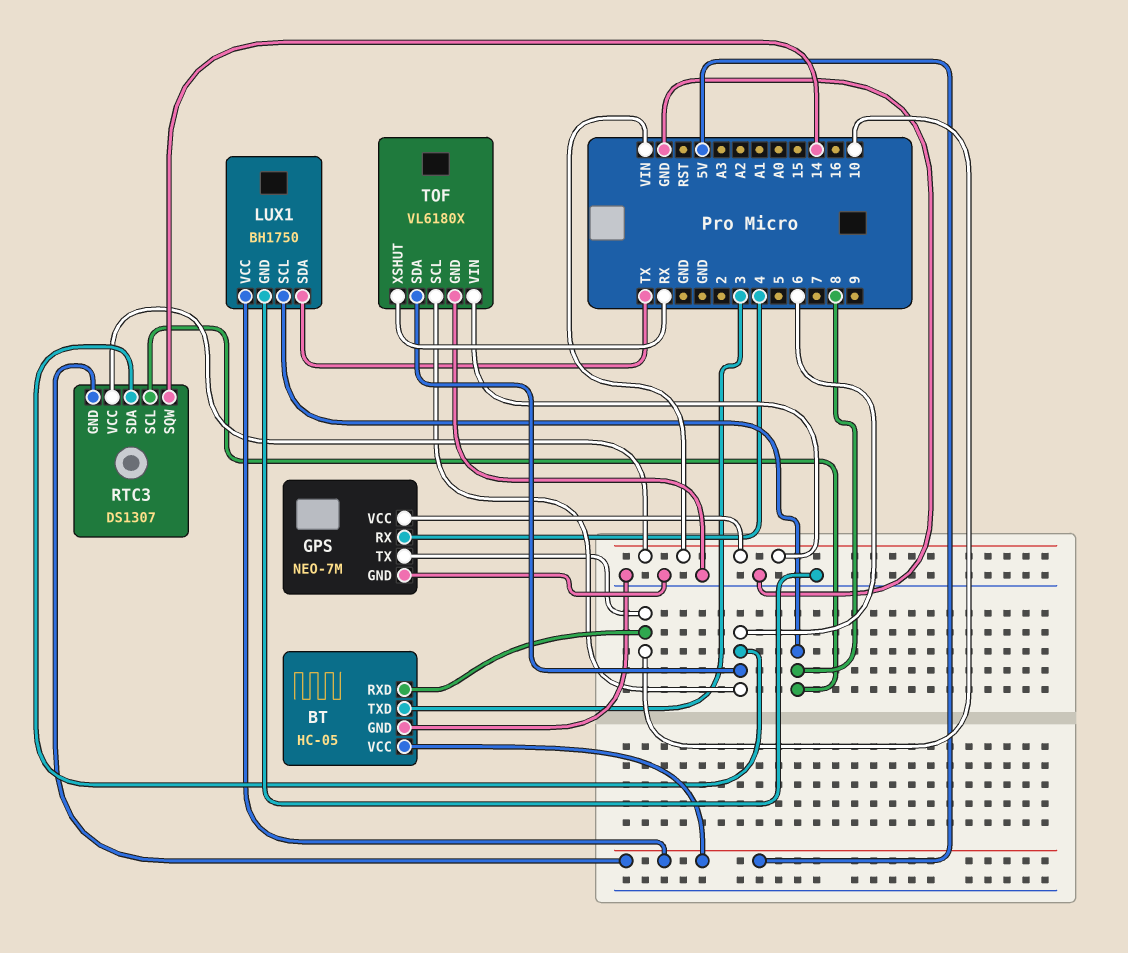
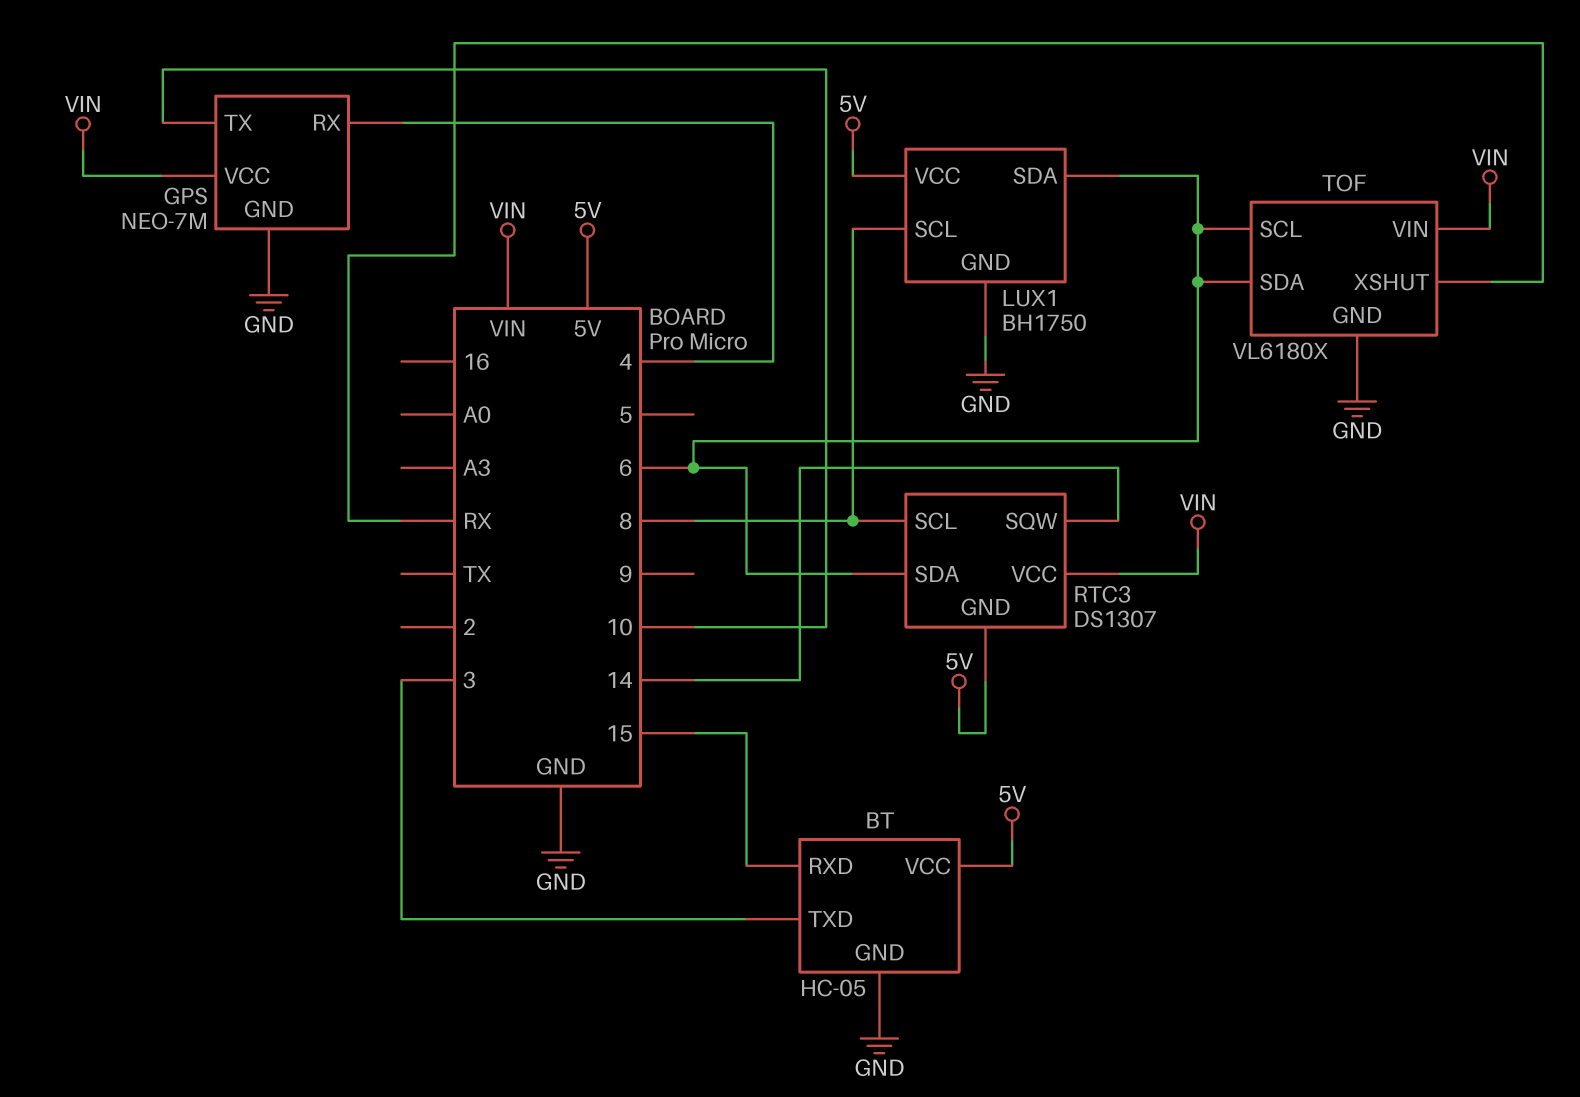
BT pin RXD: 10 -> 15
LUX1 pin SDA: TX -> 6

